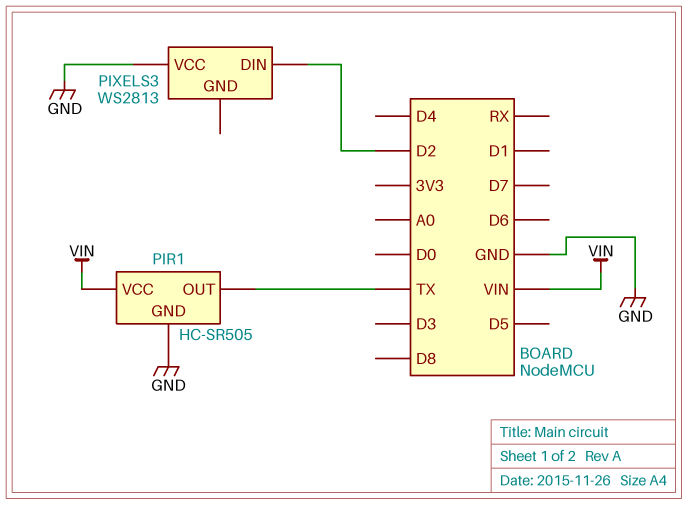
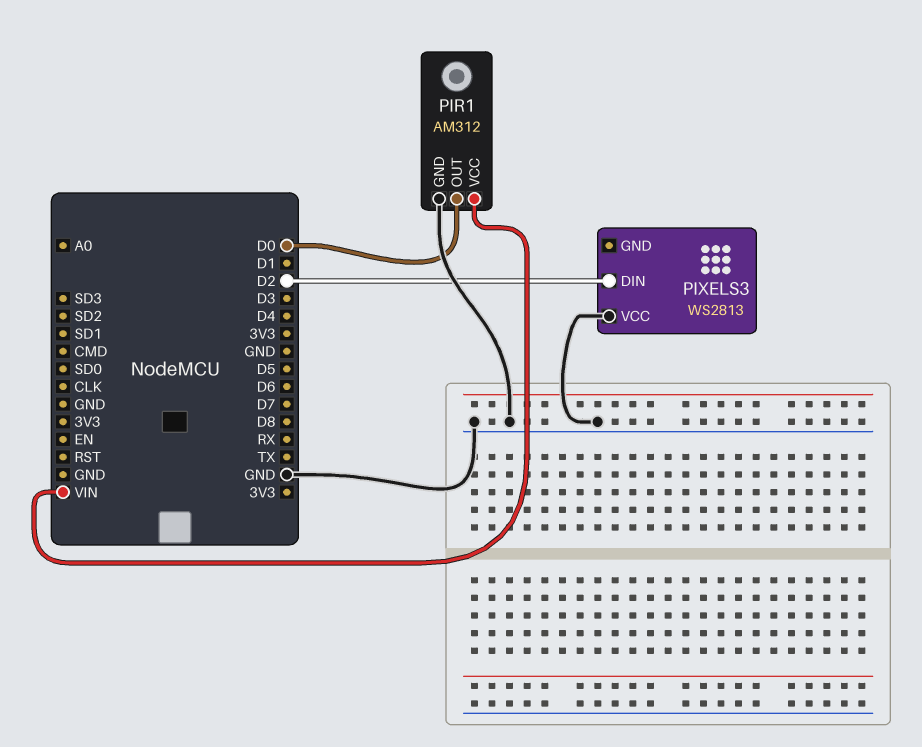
PIR1: HC-SR505 -> AM312
PIR1 pin OUT: TX -> D0

